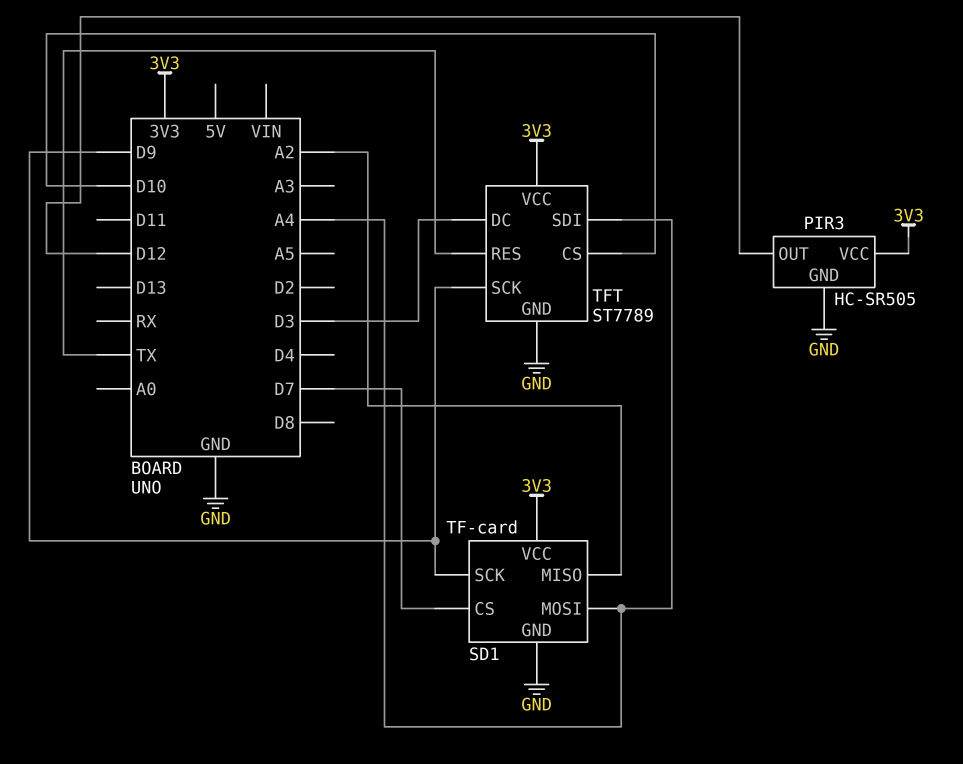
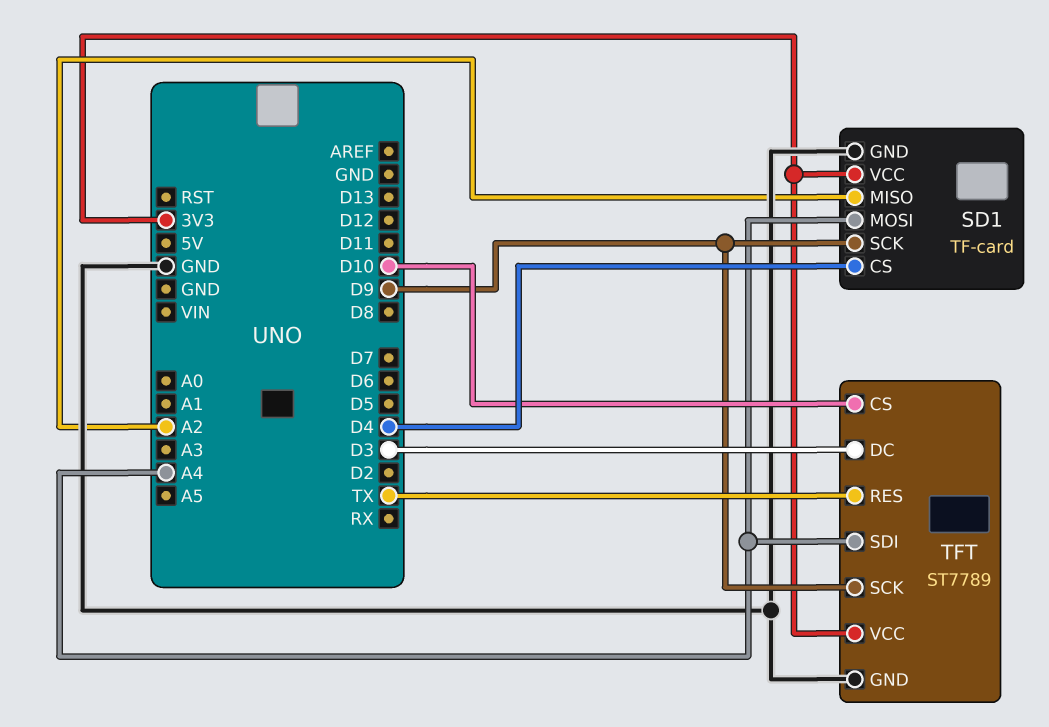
PIR3: HC-SR505 -> none
PIR3 pin GND: GND -> none
PIR3 pin OUT: D12 -> none
PIR3 pin VCC: 3V3 -> none
SD1 pin CS: D7 -> D4

